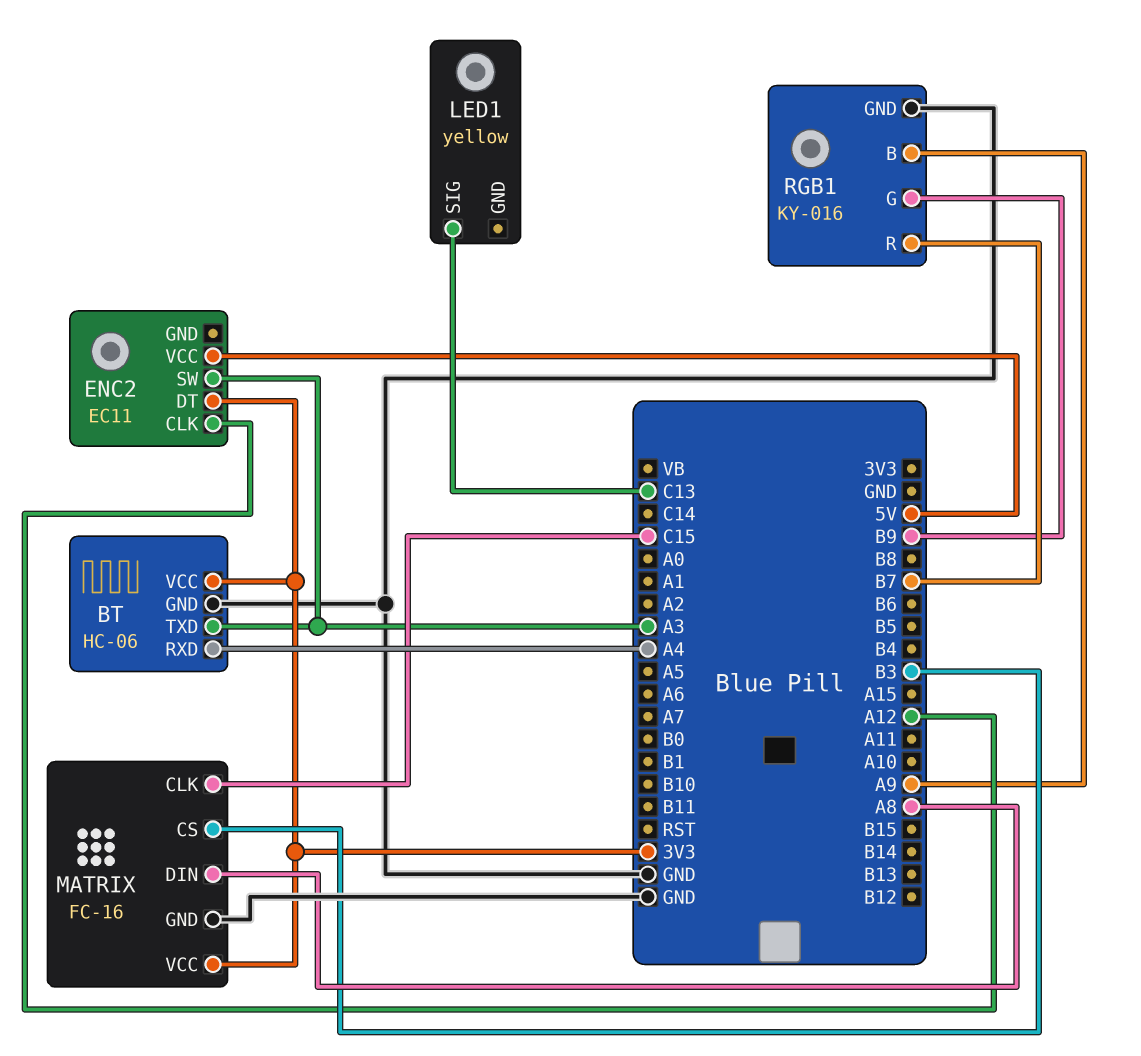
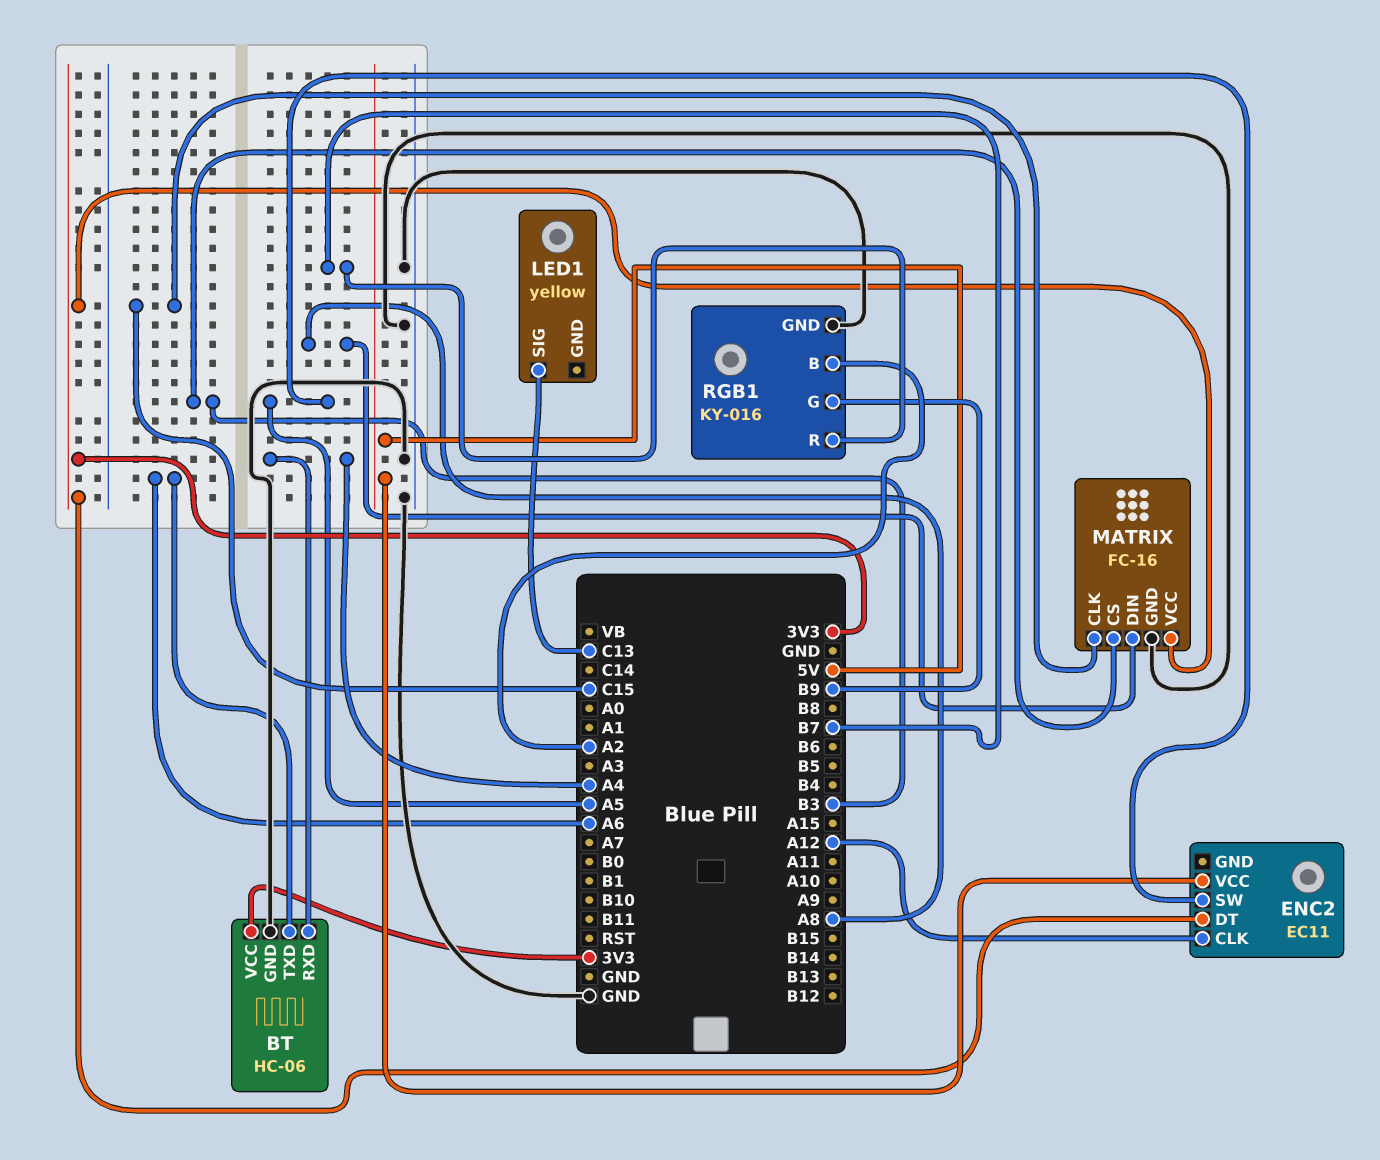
BT pin TXD: A3 -> A6
ENC2 pin SW: A3 -> A5
RGB1 pin B: A9 -> A2

